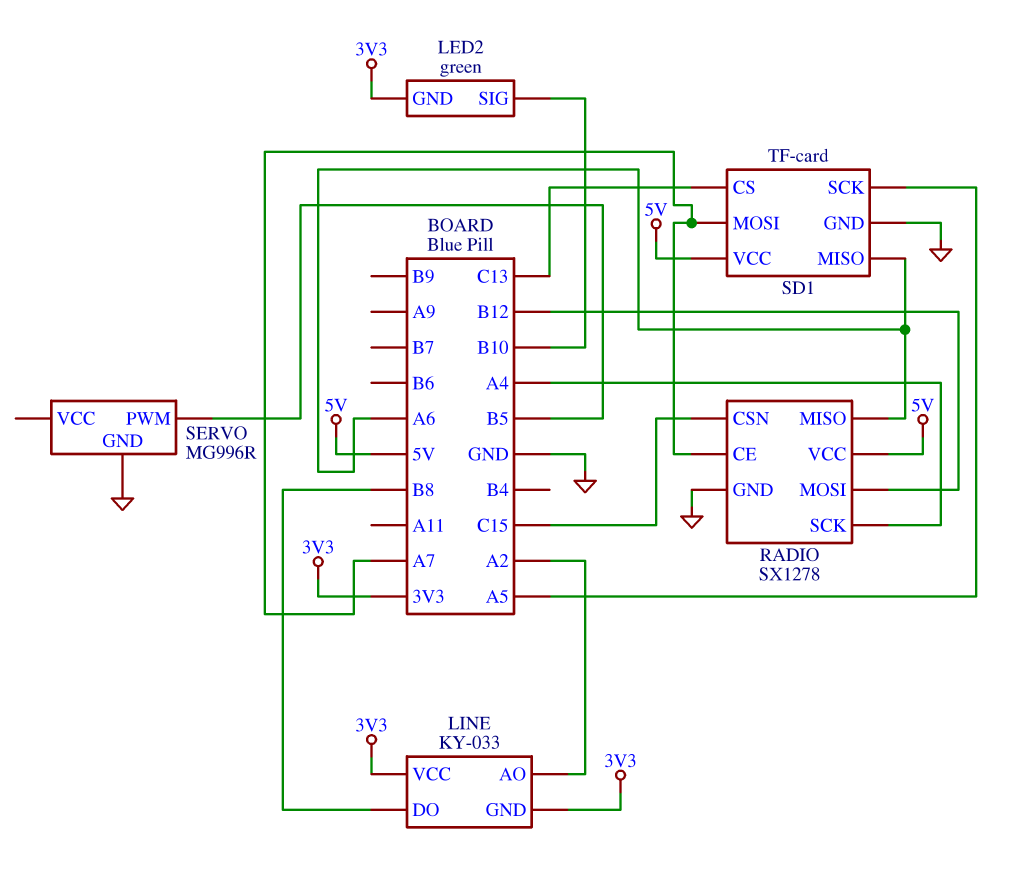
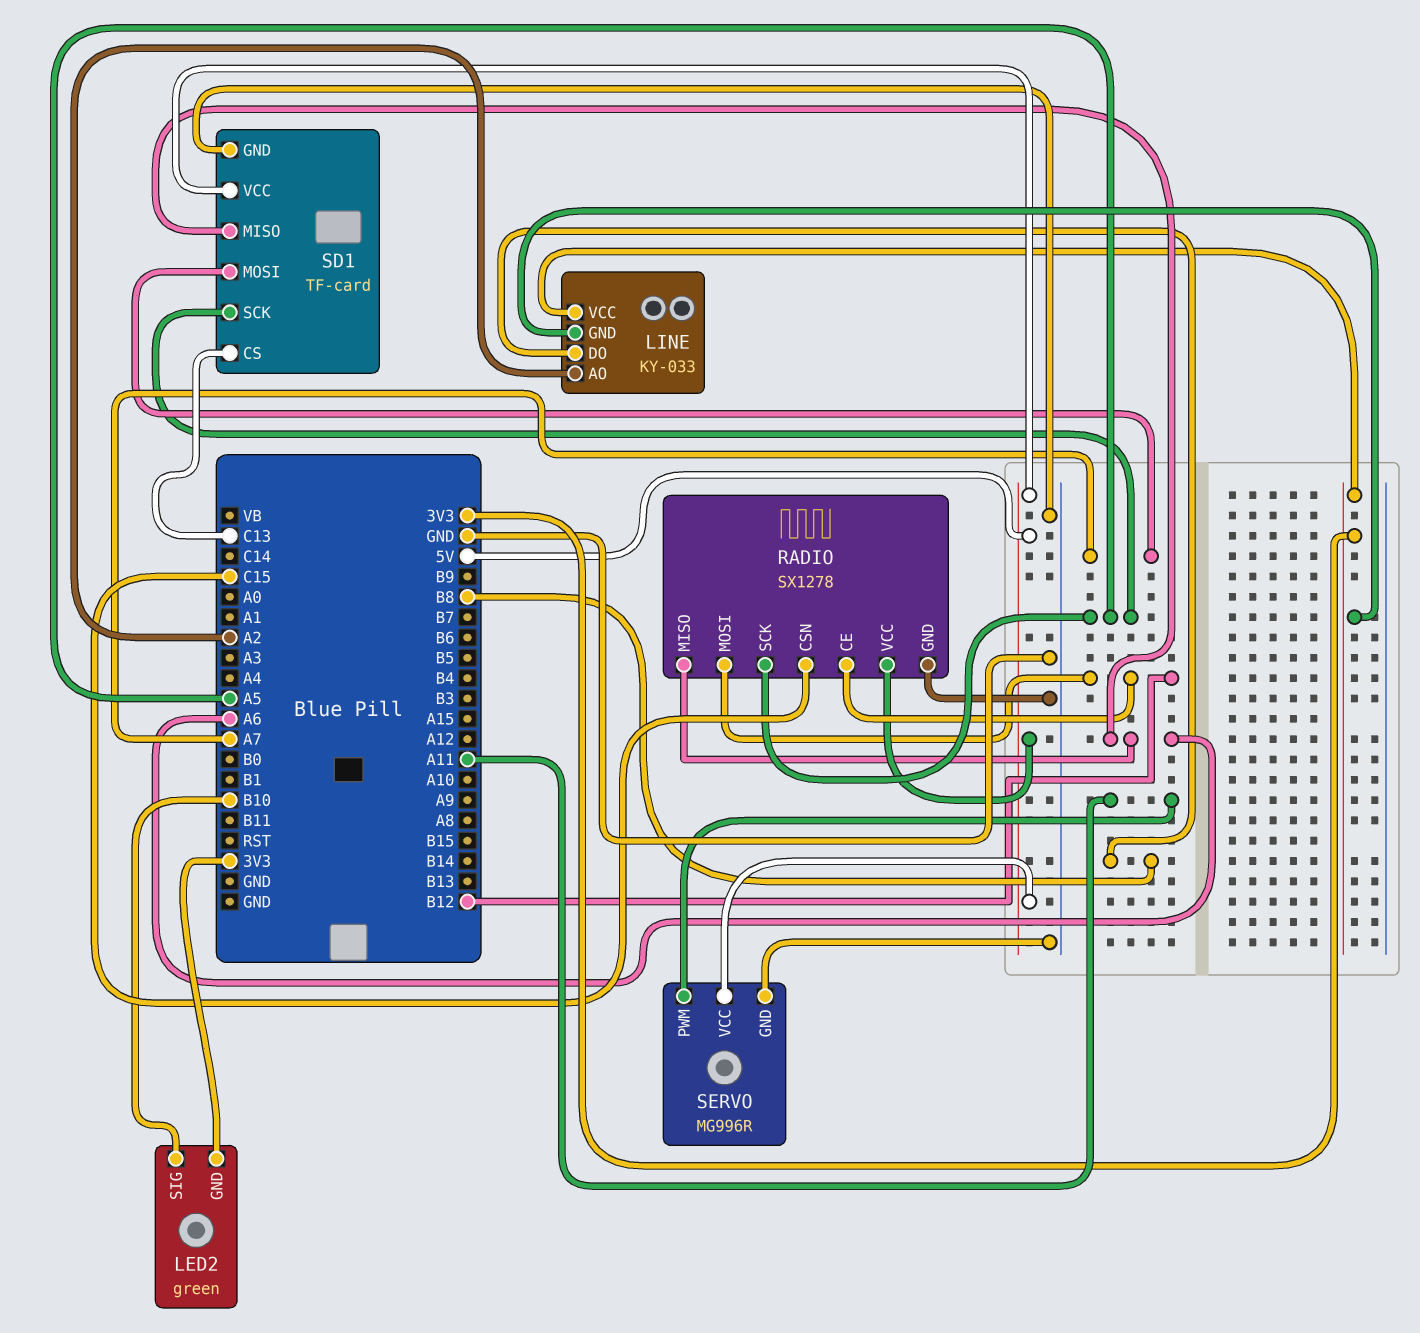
RADIO pin CE: A7 -> B12
RADIO pin SCK: A4 -> A5
SERVO pin PWM: B5 -> A11
SERVO pin VCC: none -> 5V

